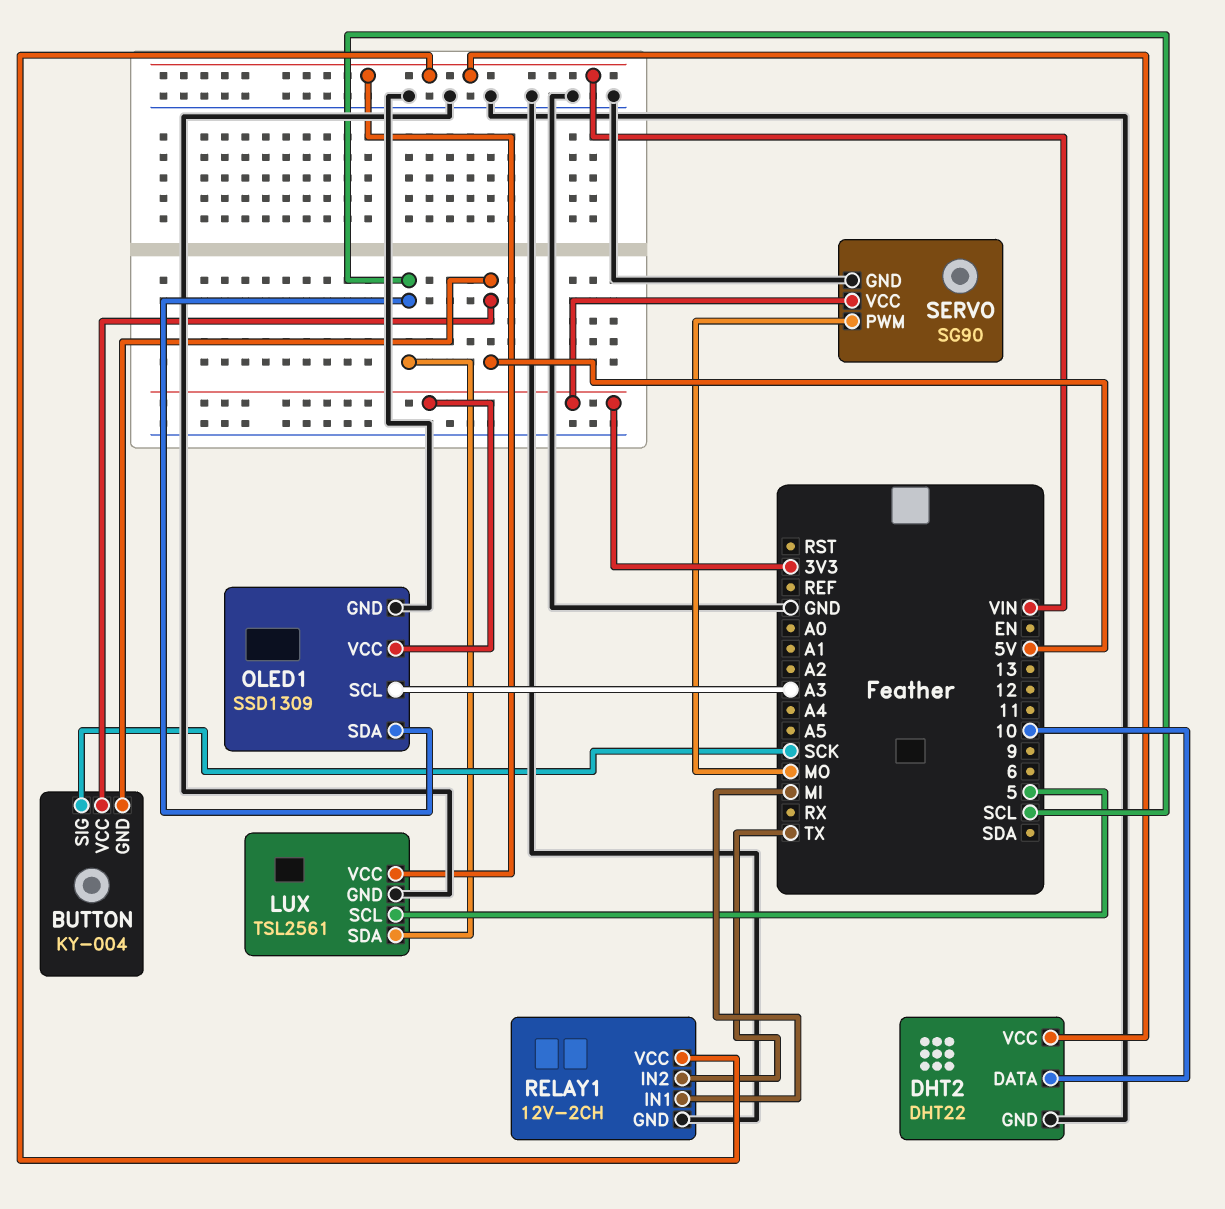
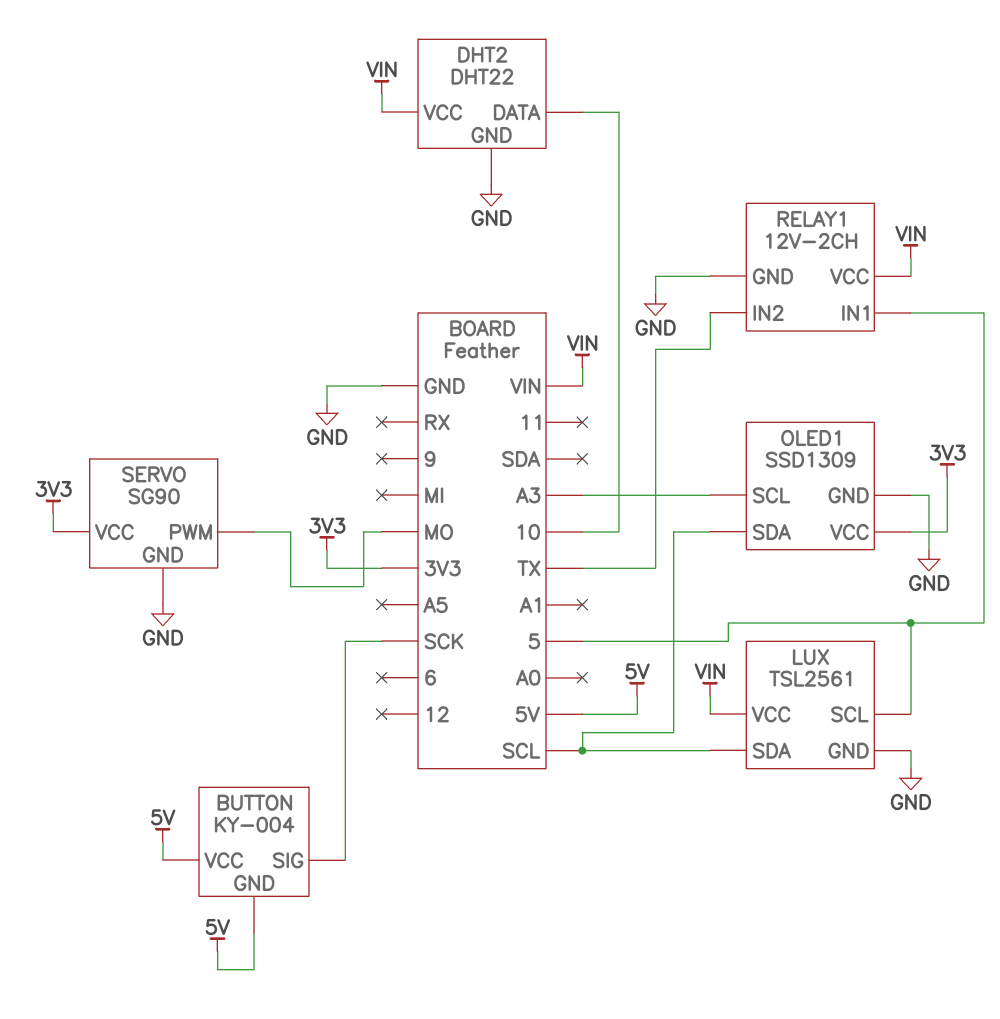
RELAY1 pin IN1: MI -> 5

